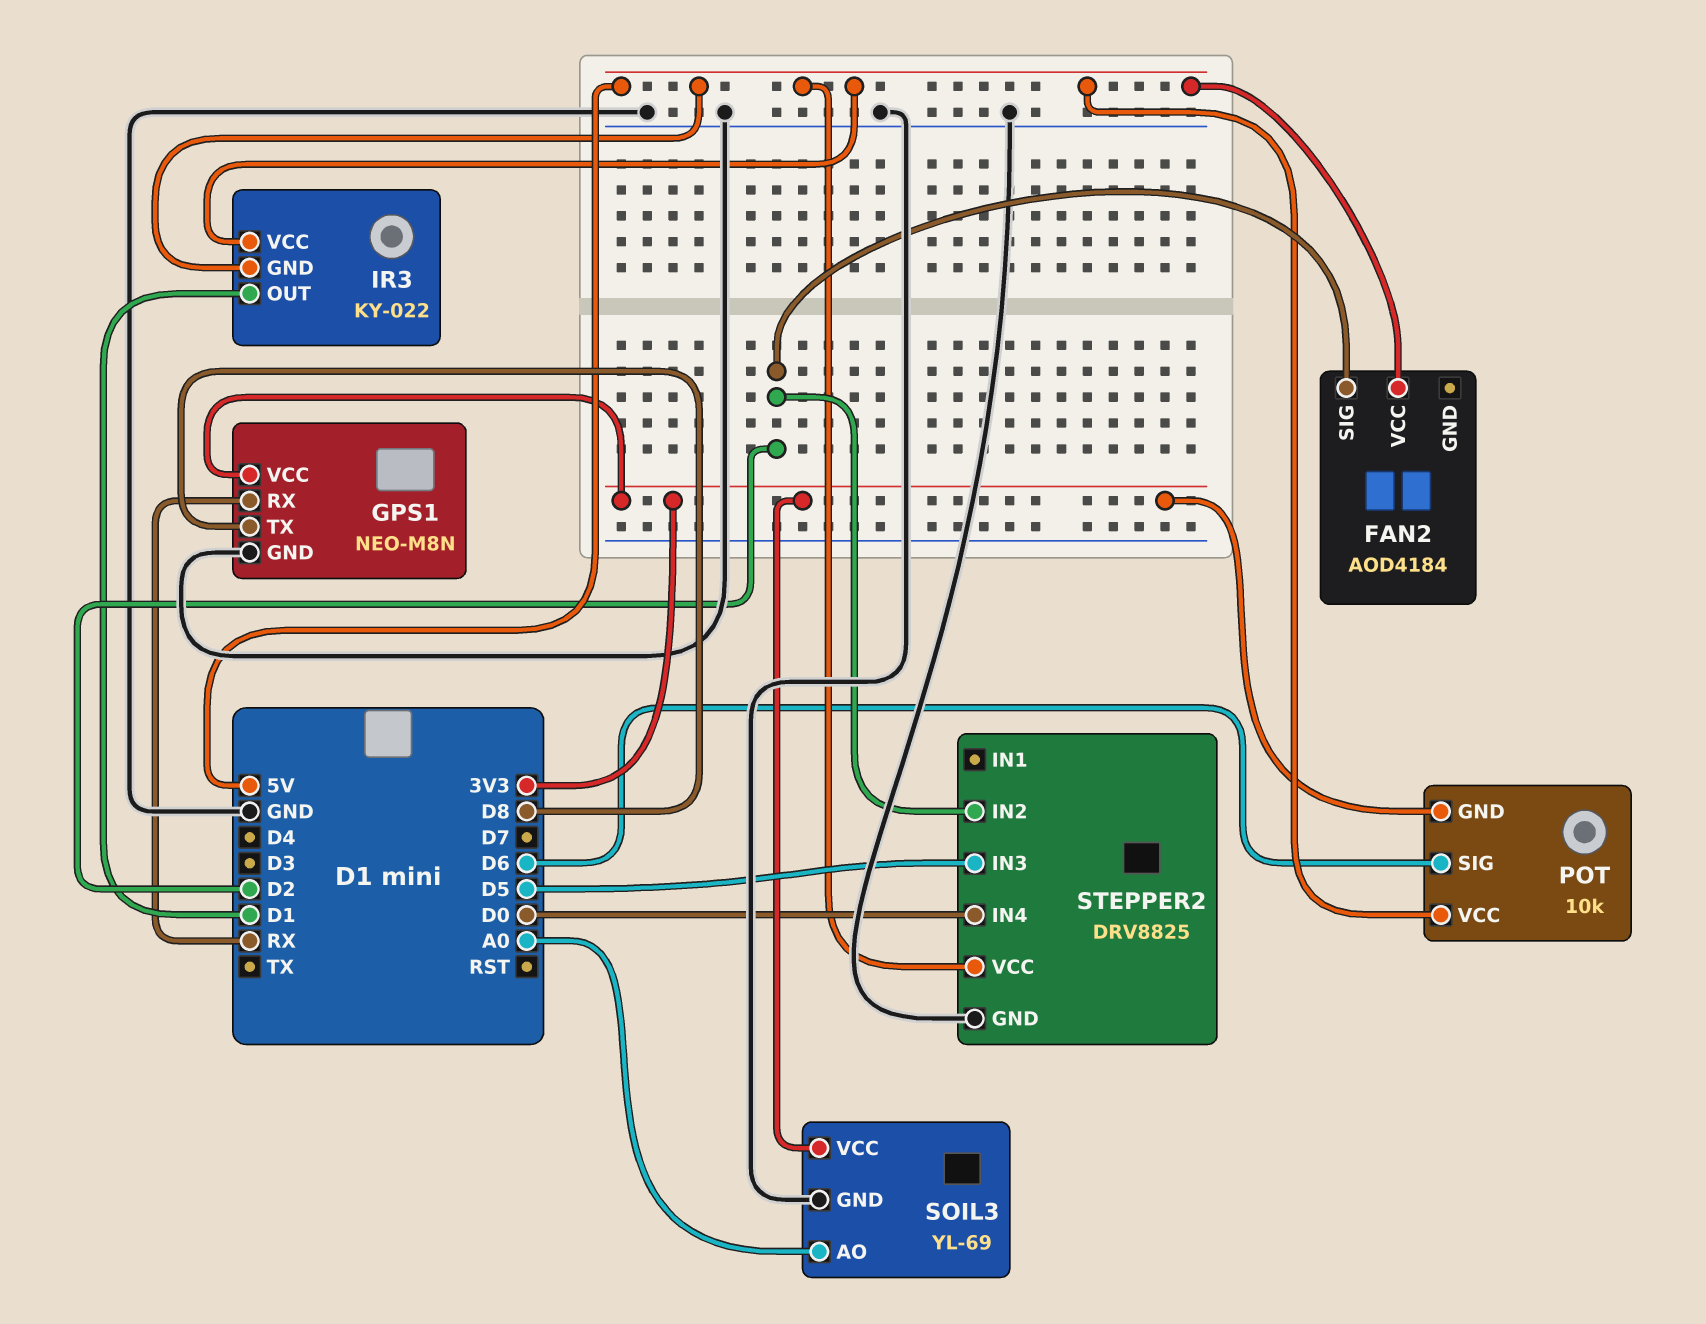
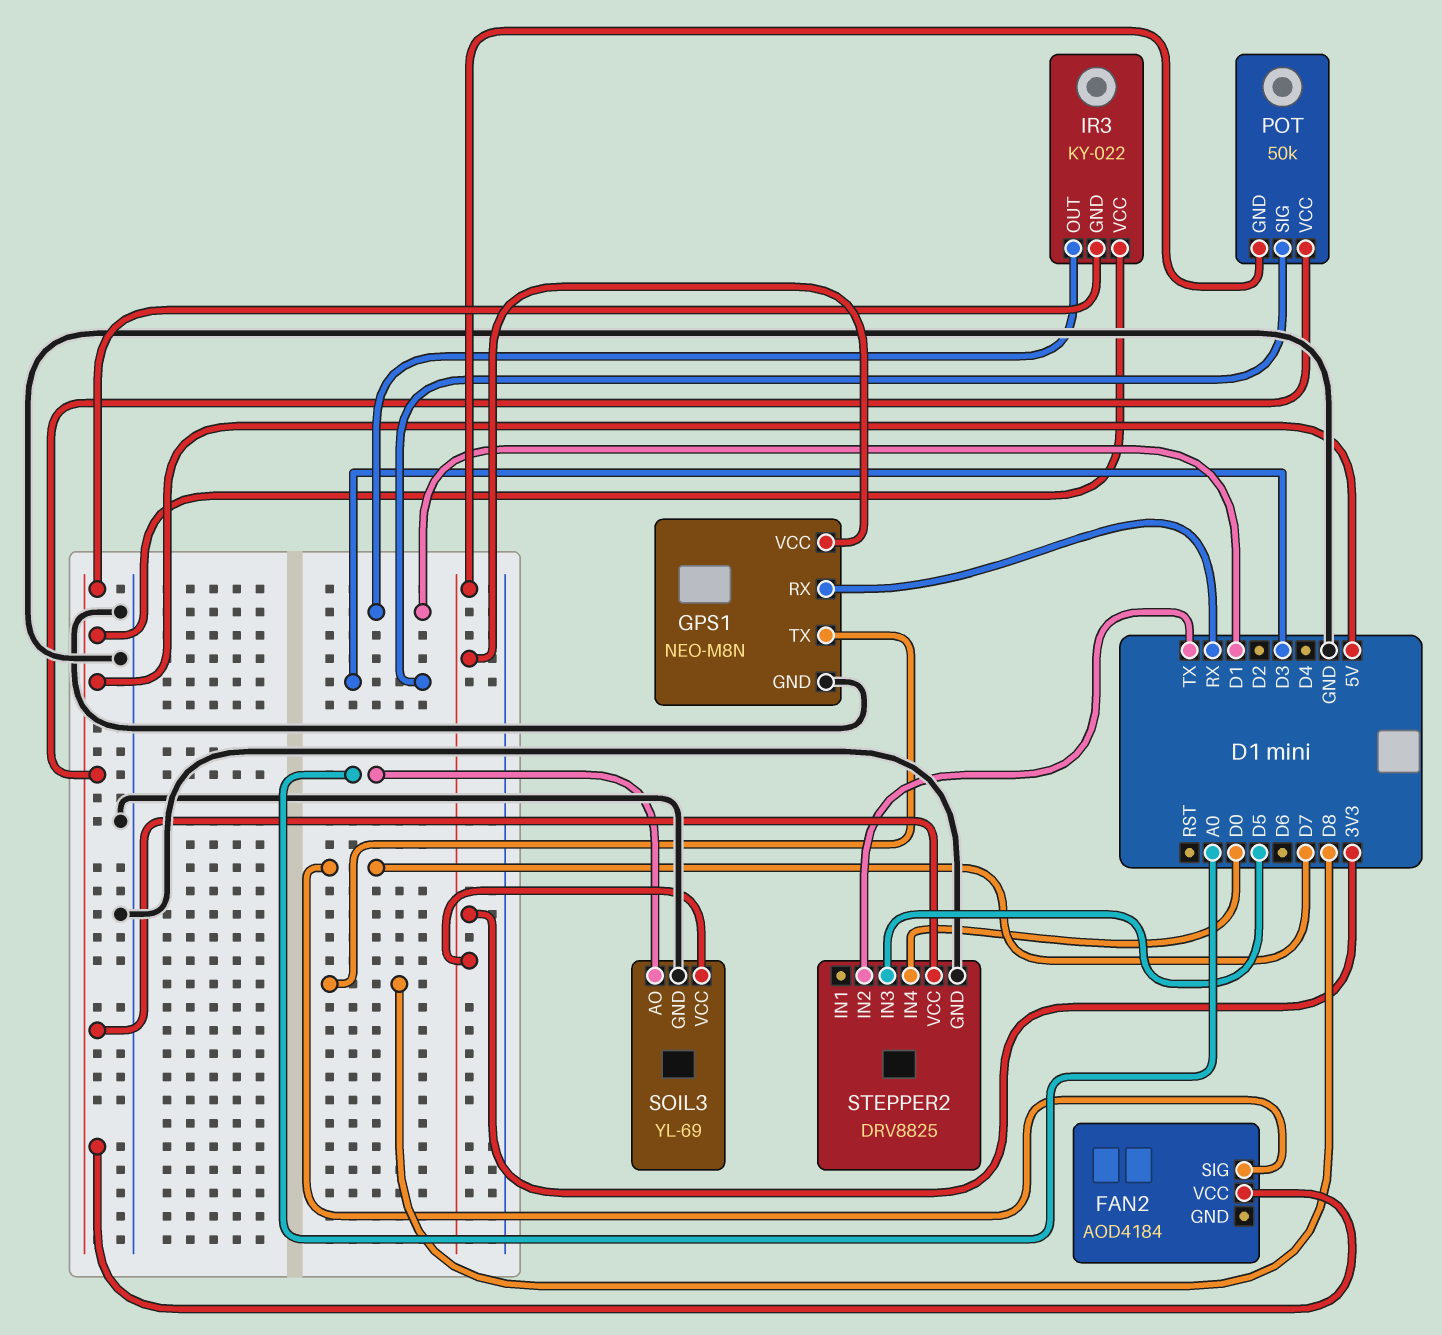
FAN2 pin SIG: D2 -> D7
POT: 10k -> 50k
POT pin SIG: D6 -> D3
STEPPER2 pin IN2: D2 -> TX

